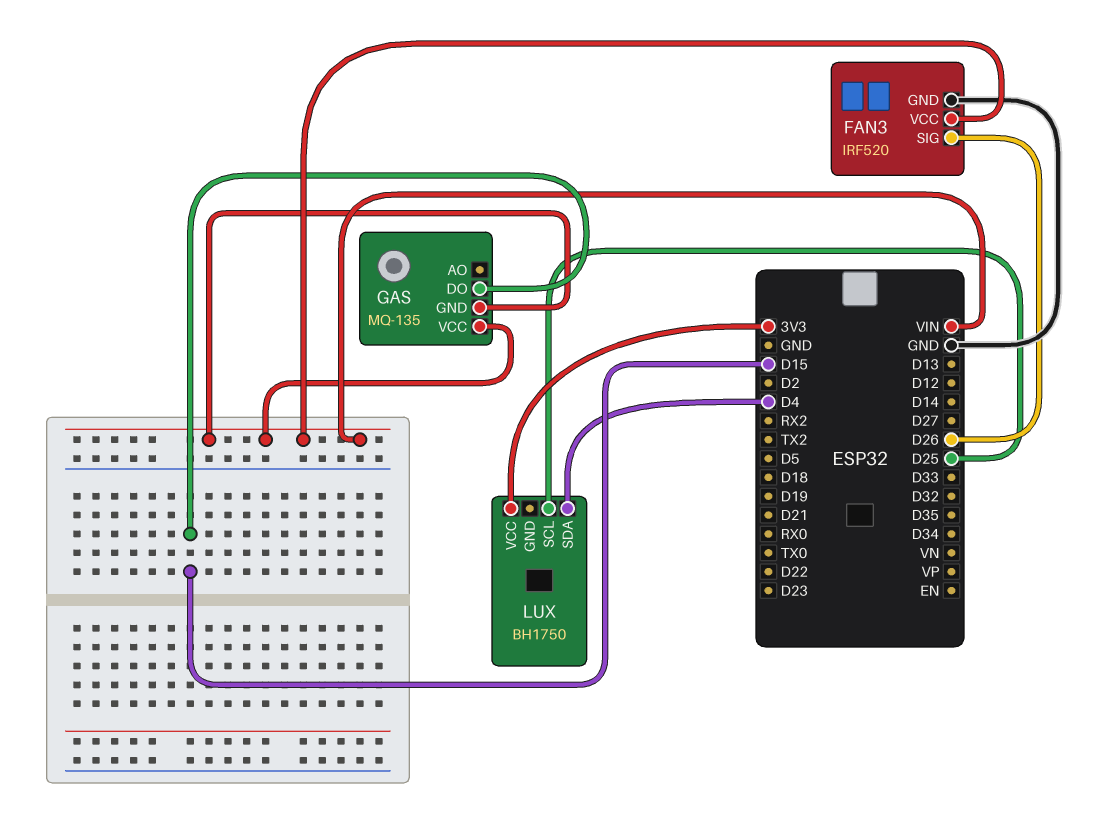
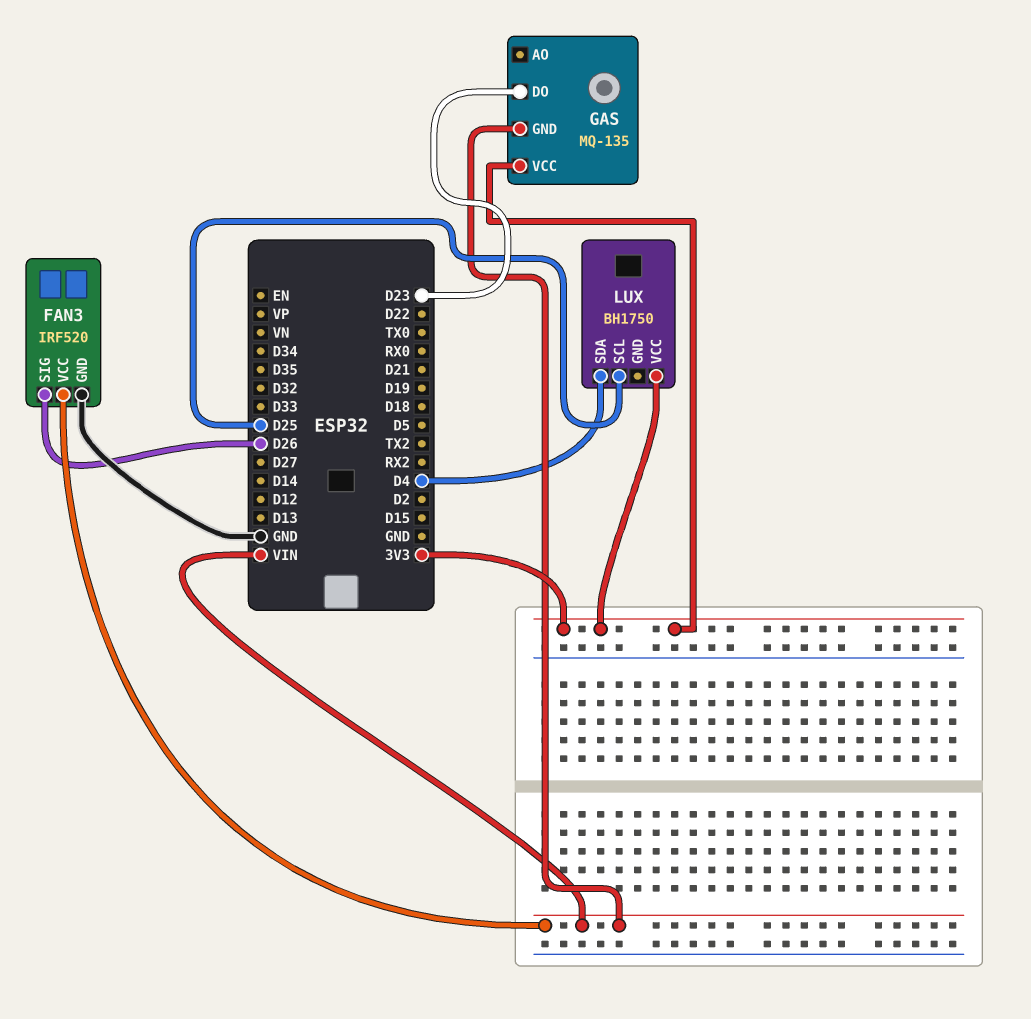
GAS pin DO: D15 -> D23
GAS pin VCC: VIN -> 3V3

